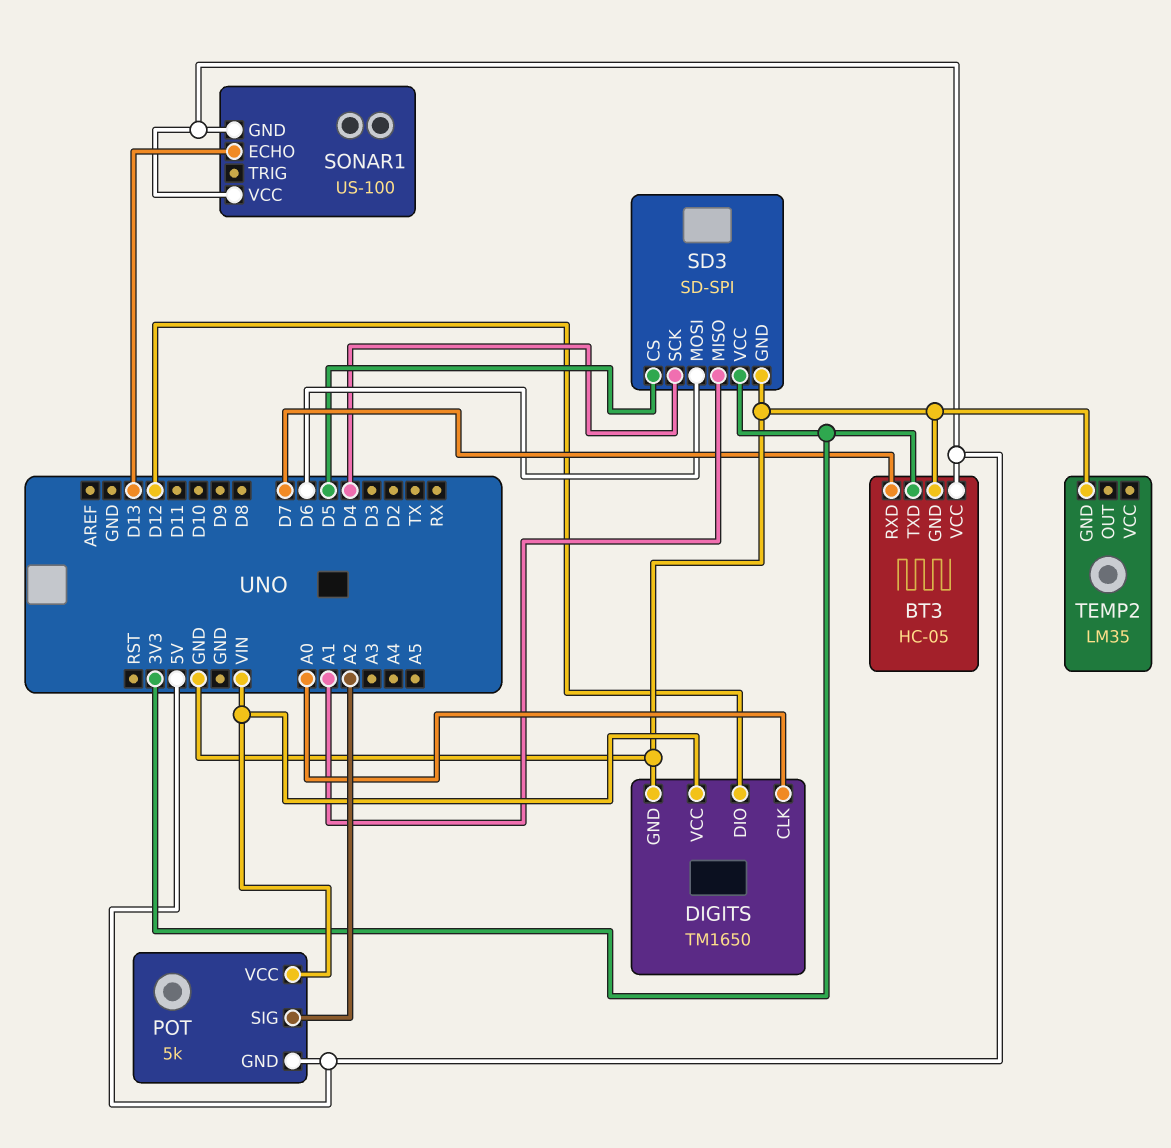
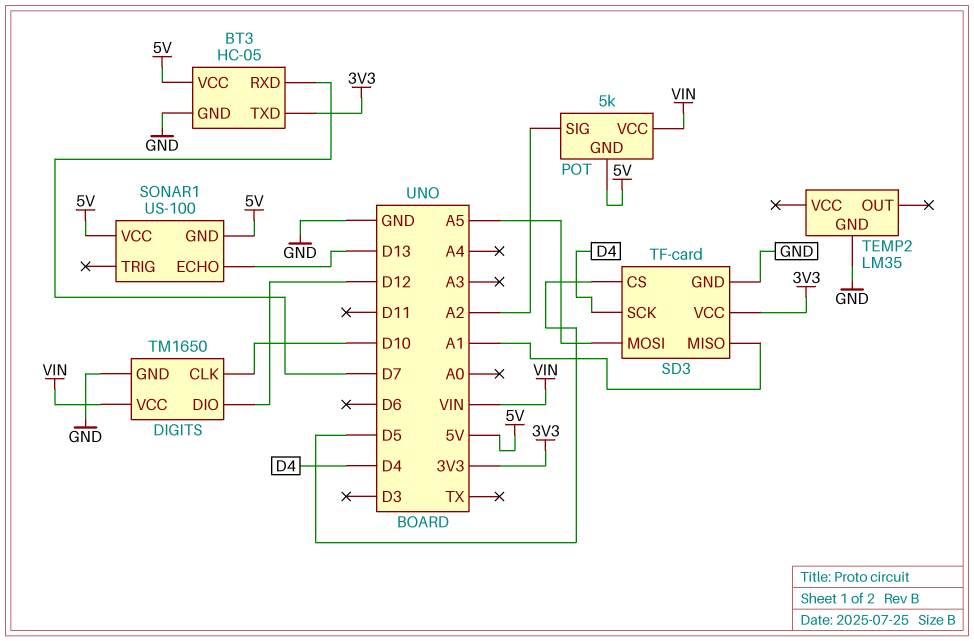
DIGITS pin CLK: A0 -> D10
SD3: SD-SPI -> TF-card
SD3 pin MOSI: D6 -> A5

